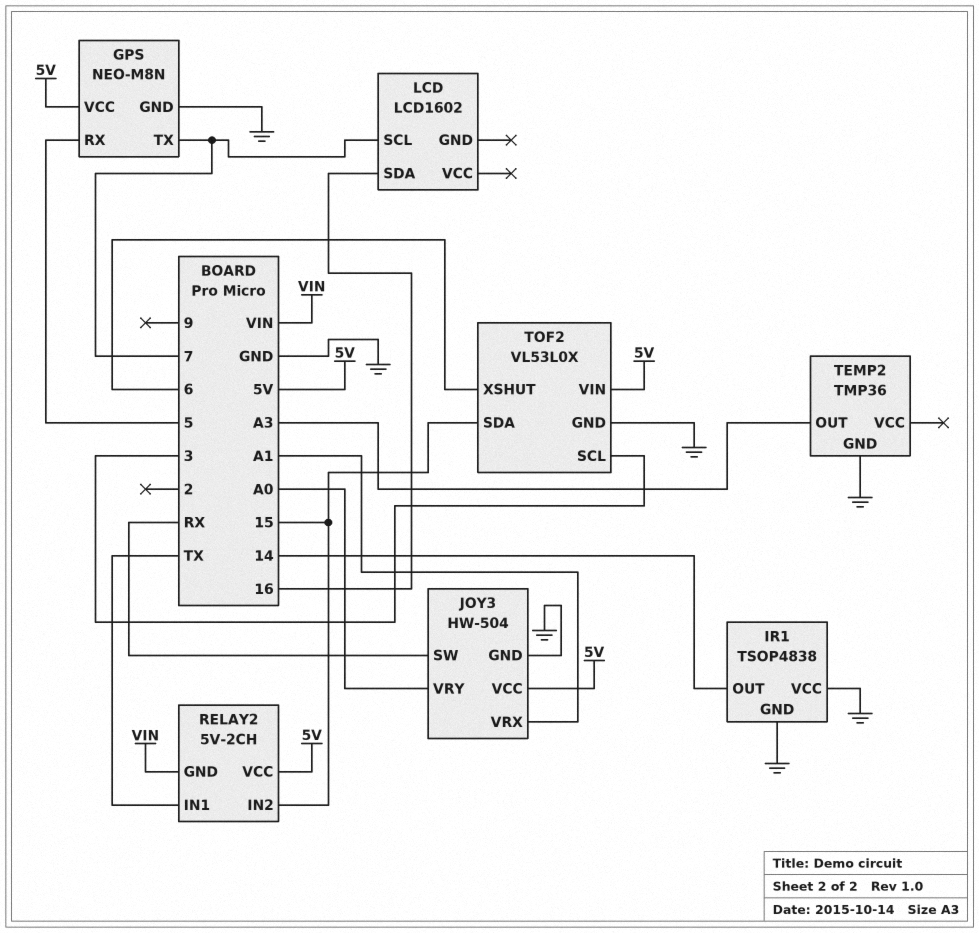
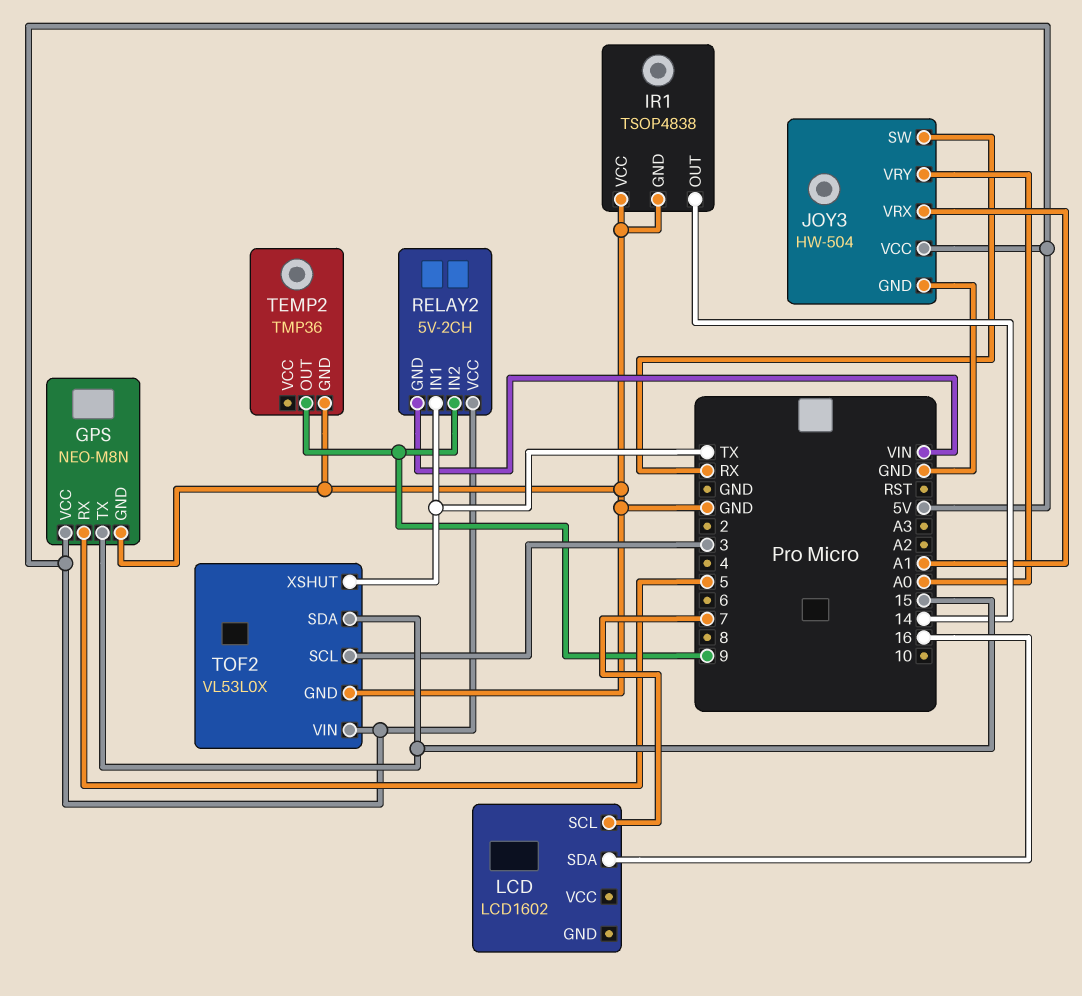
GPS pin TX: 7 -> 15
RELAY2 pin IN2: 15 -> 9
TEMP2 pin OUT: A3 -> 9
TOF2 pin XSHUT: 6 -> TX

